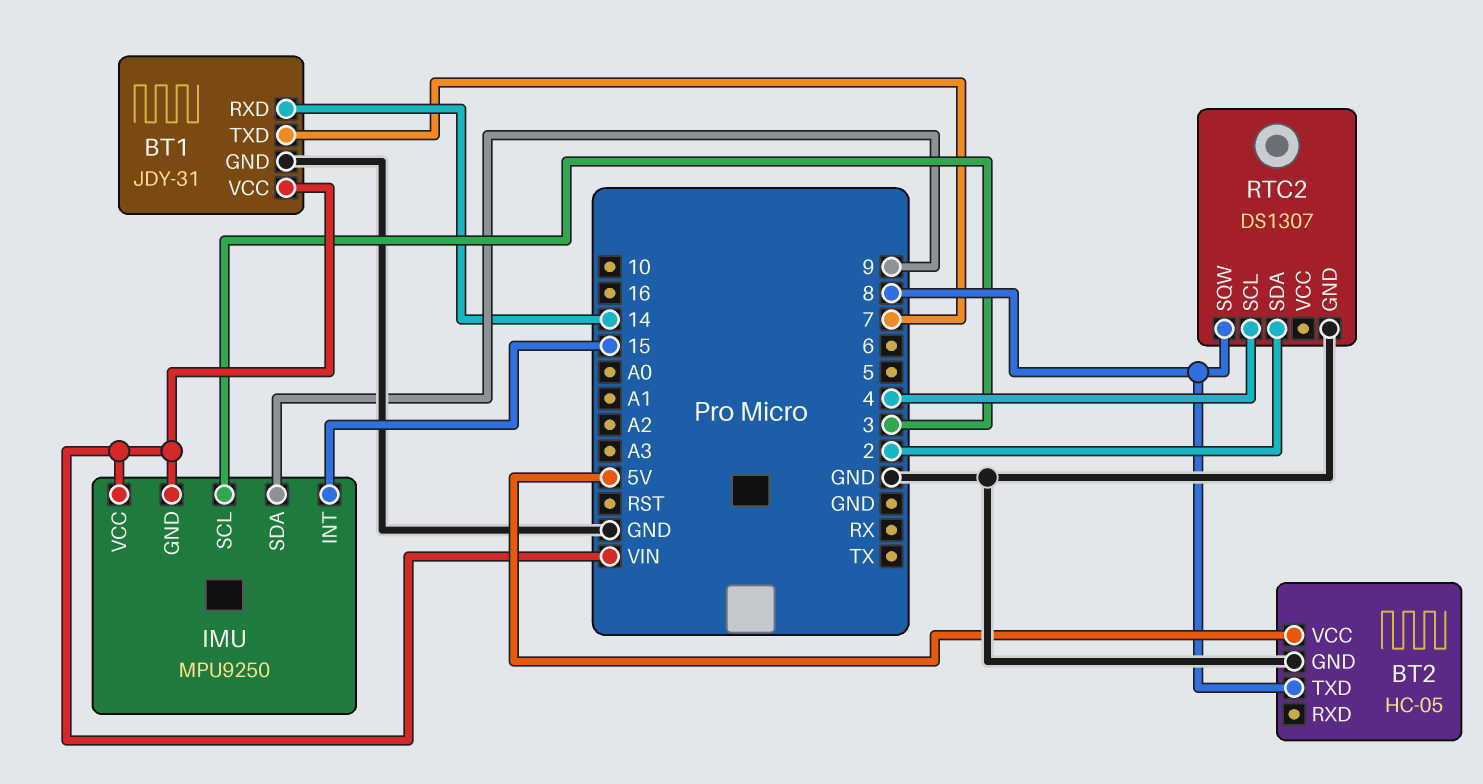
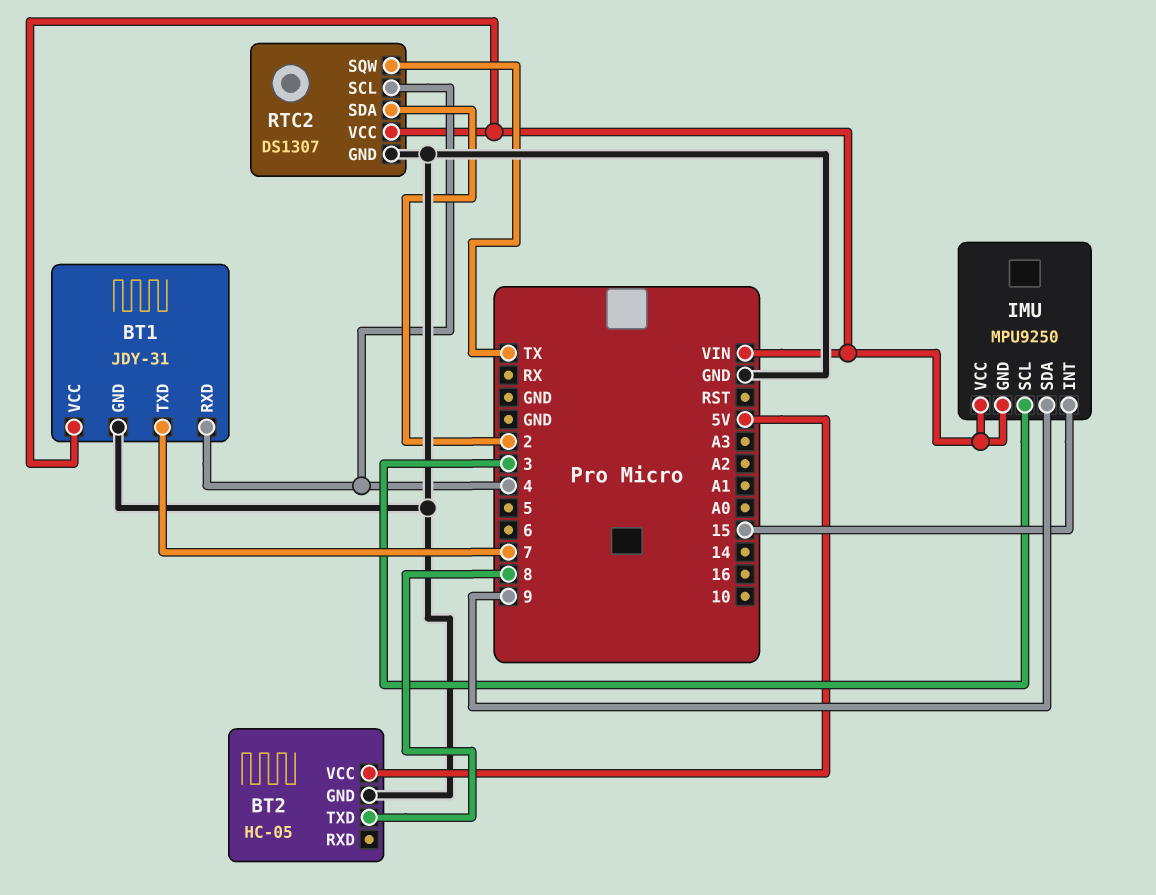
BT1 pin RXD: 14 -> 4
RTC2 pin SQW: 8 -> TX
RTC2 pin VCC: none -> VIN

